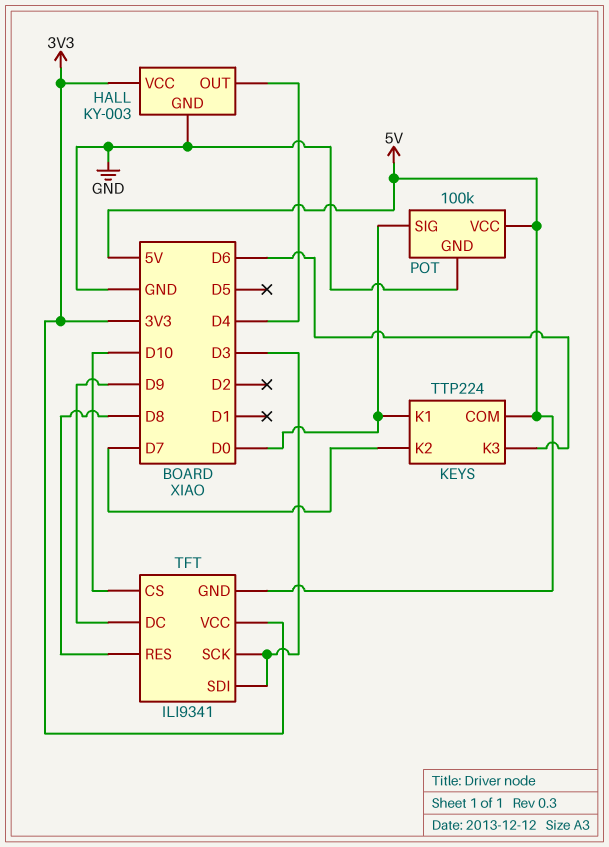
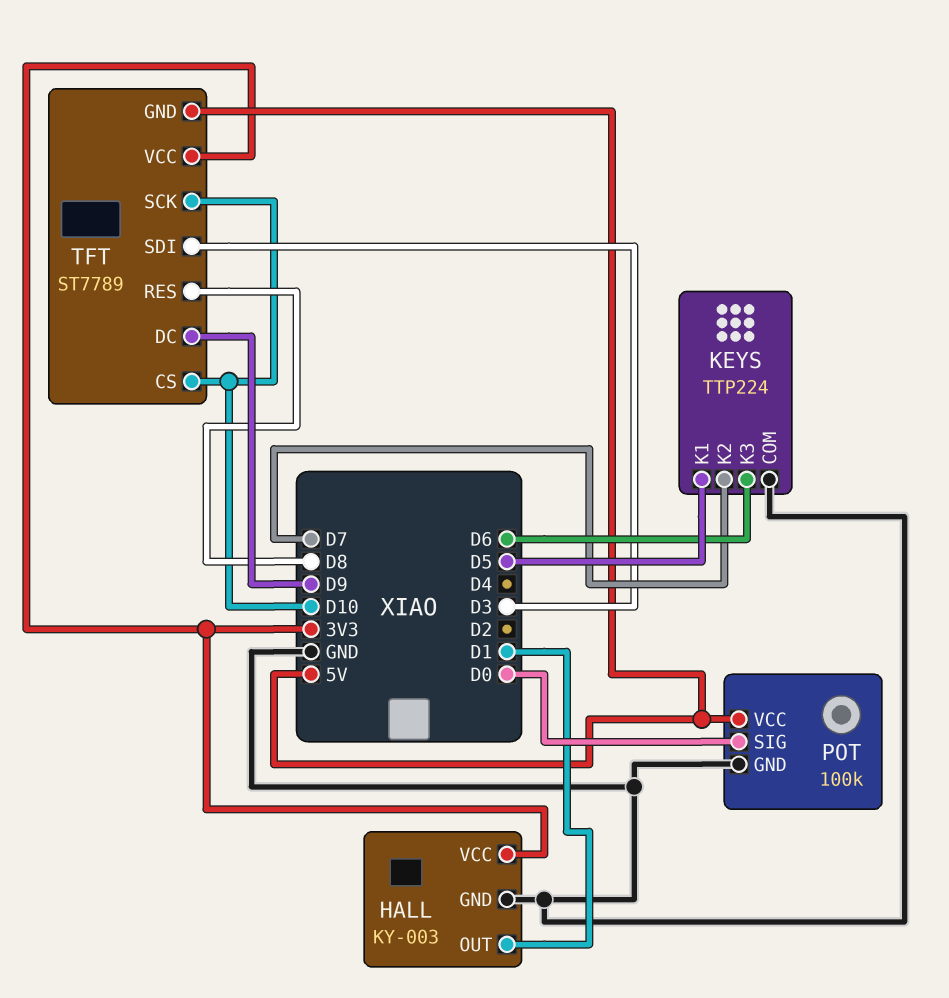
HALL pin OUT: D4 -> D1
KEYS pin COM: 5V -> GND
KEYS pin K1: D0 -> D5
TFT: ILI9341 -> ST7789
TFT pin SCK: D3 -> D10

